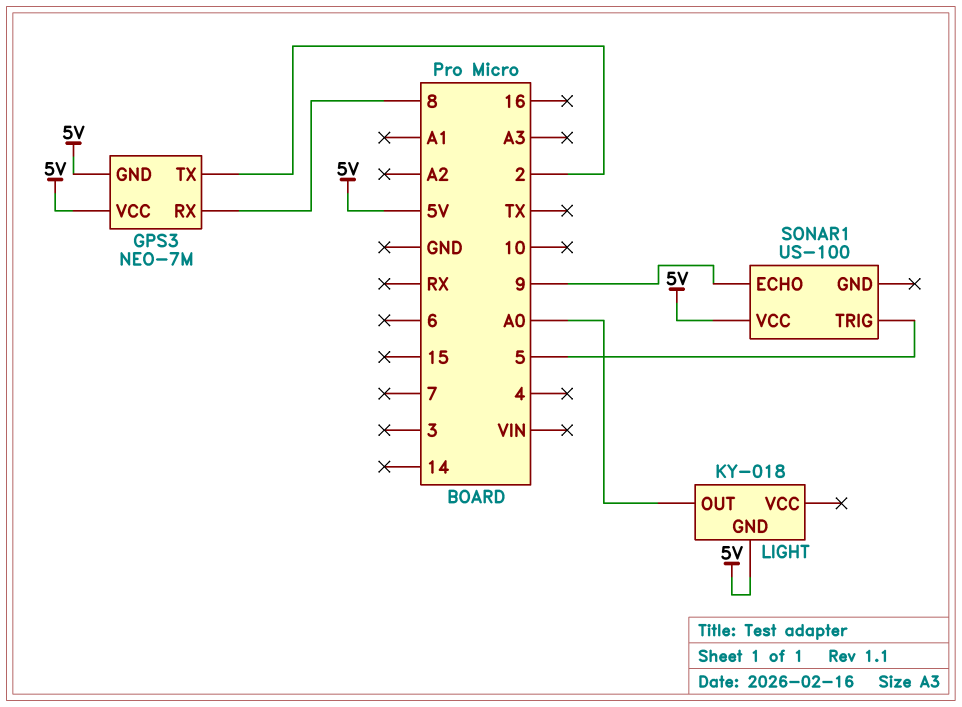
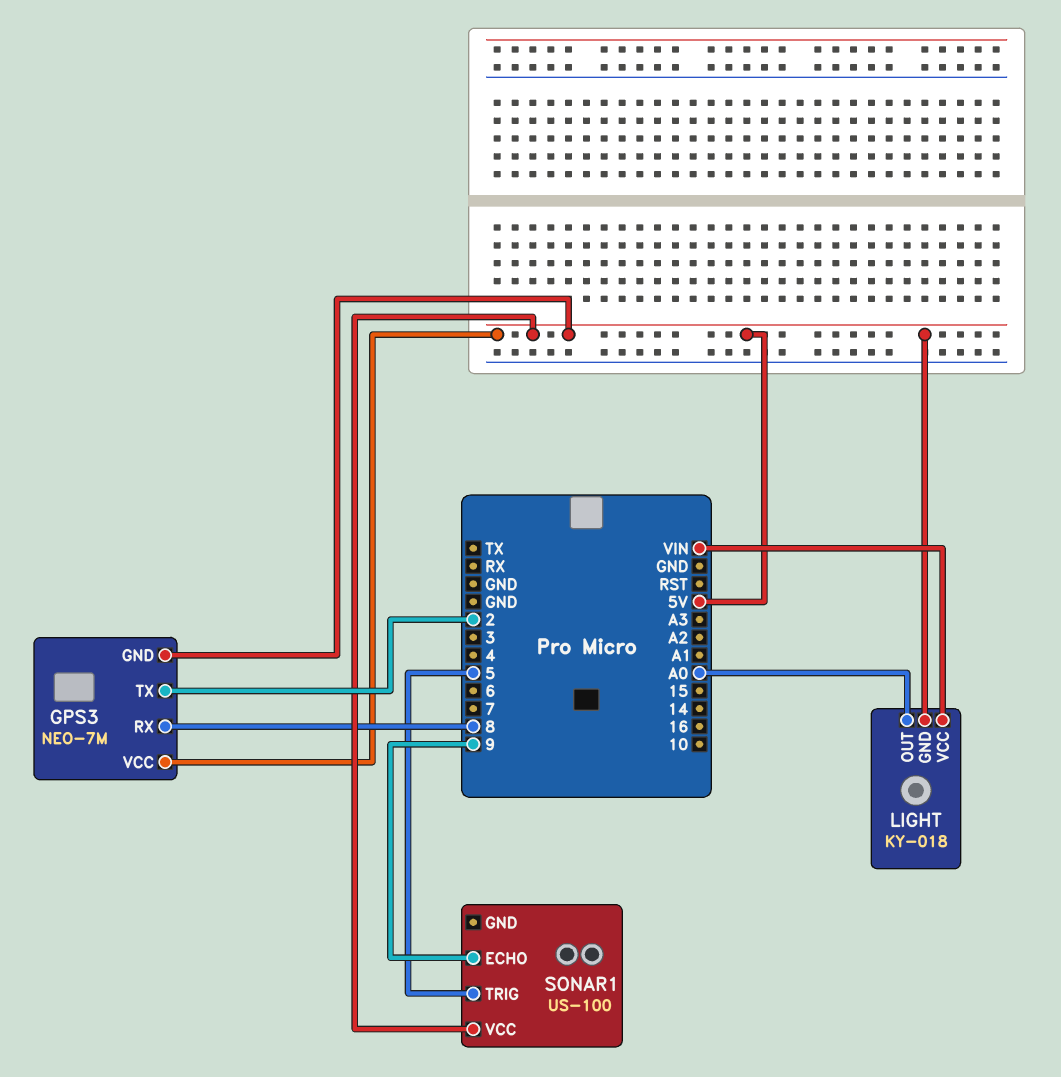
LIGHT pin VCC: none -> VIN

